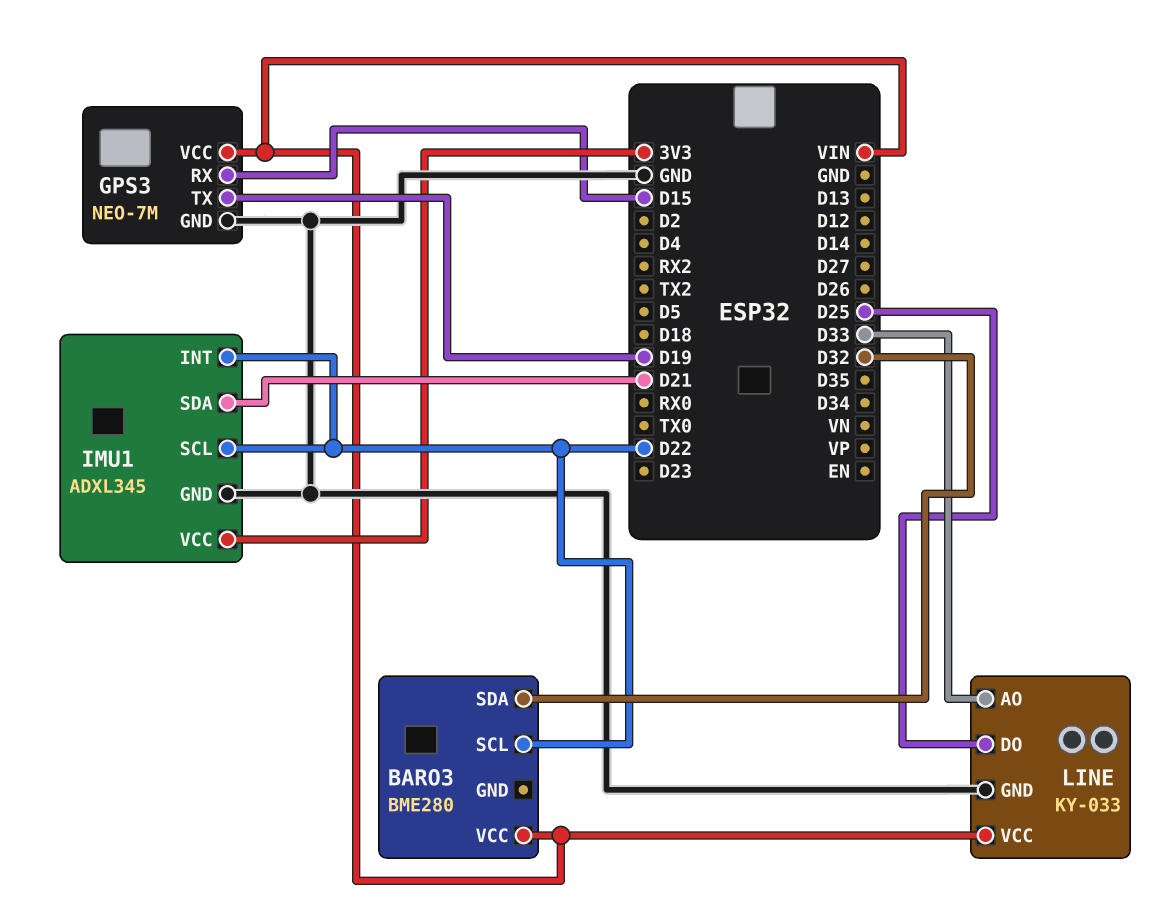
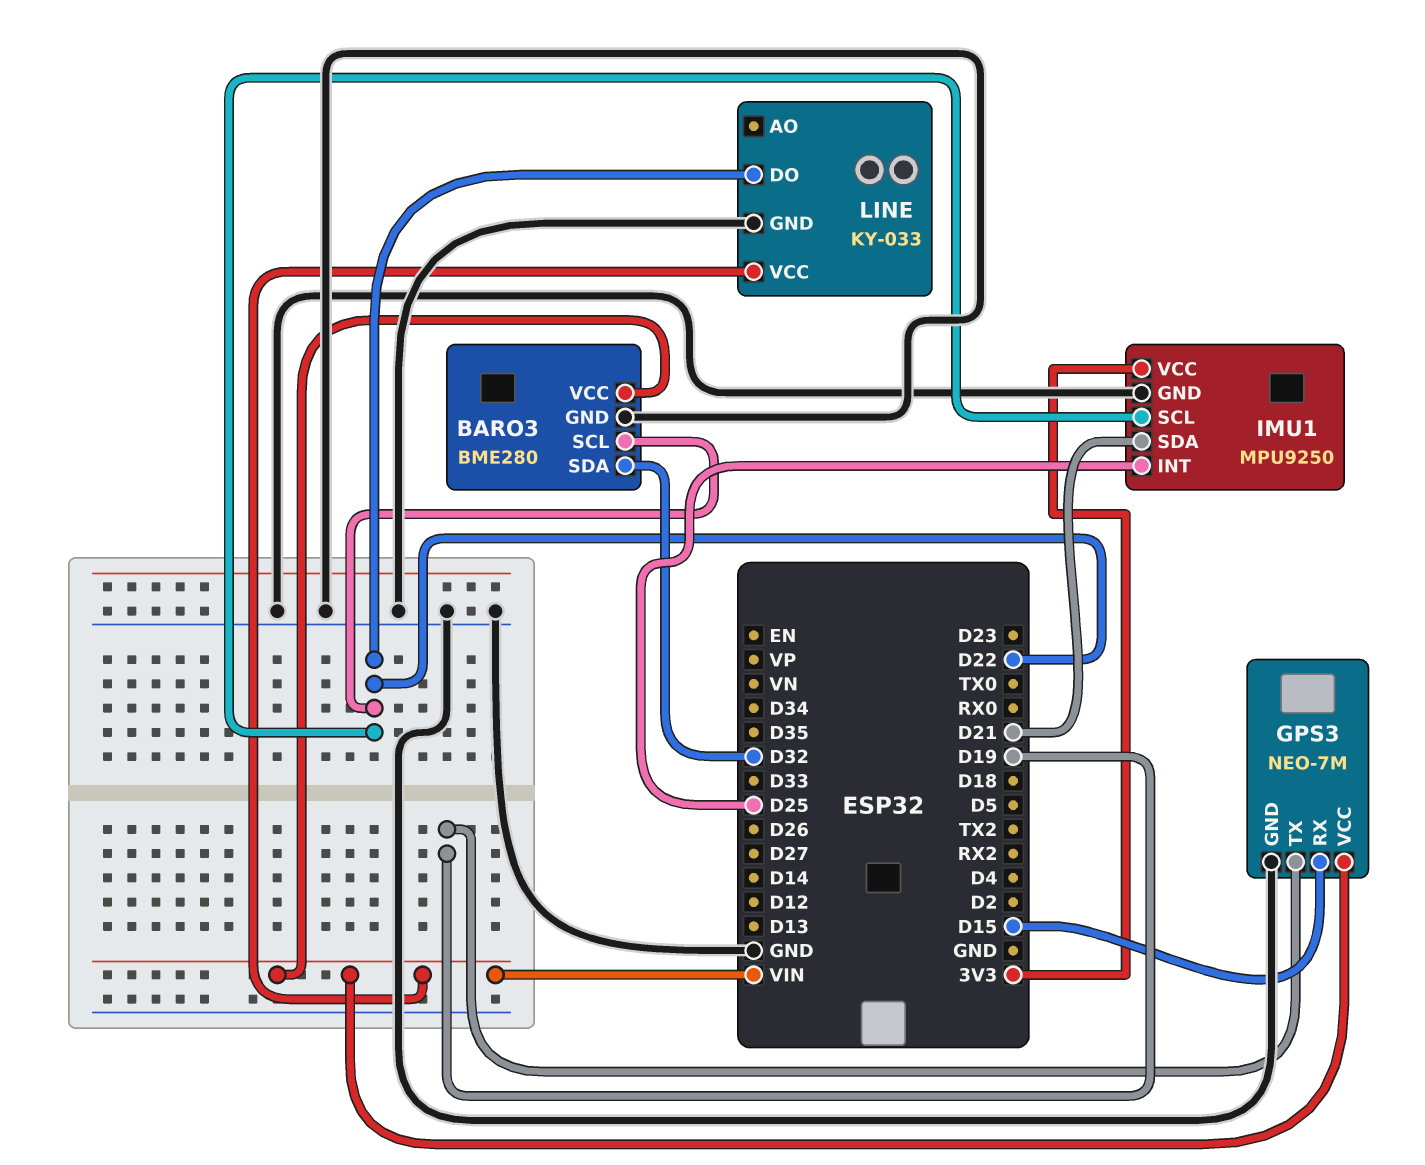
BARO3 pin GND: none -> GND
IMU1: ADXL345 -> MPU9250
IMU1 pin INT: D22 -> D25
LINE pin AO: D33 -> none
LINE pin DO: D25 -> D22

